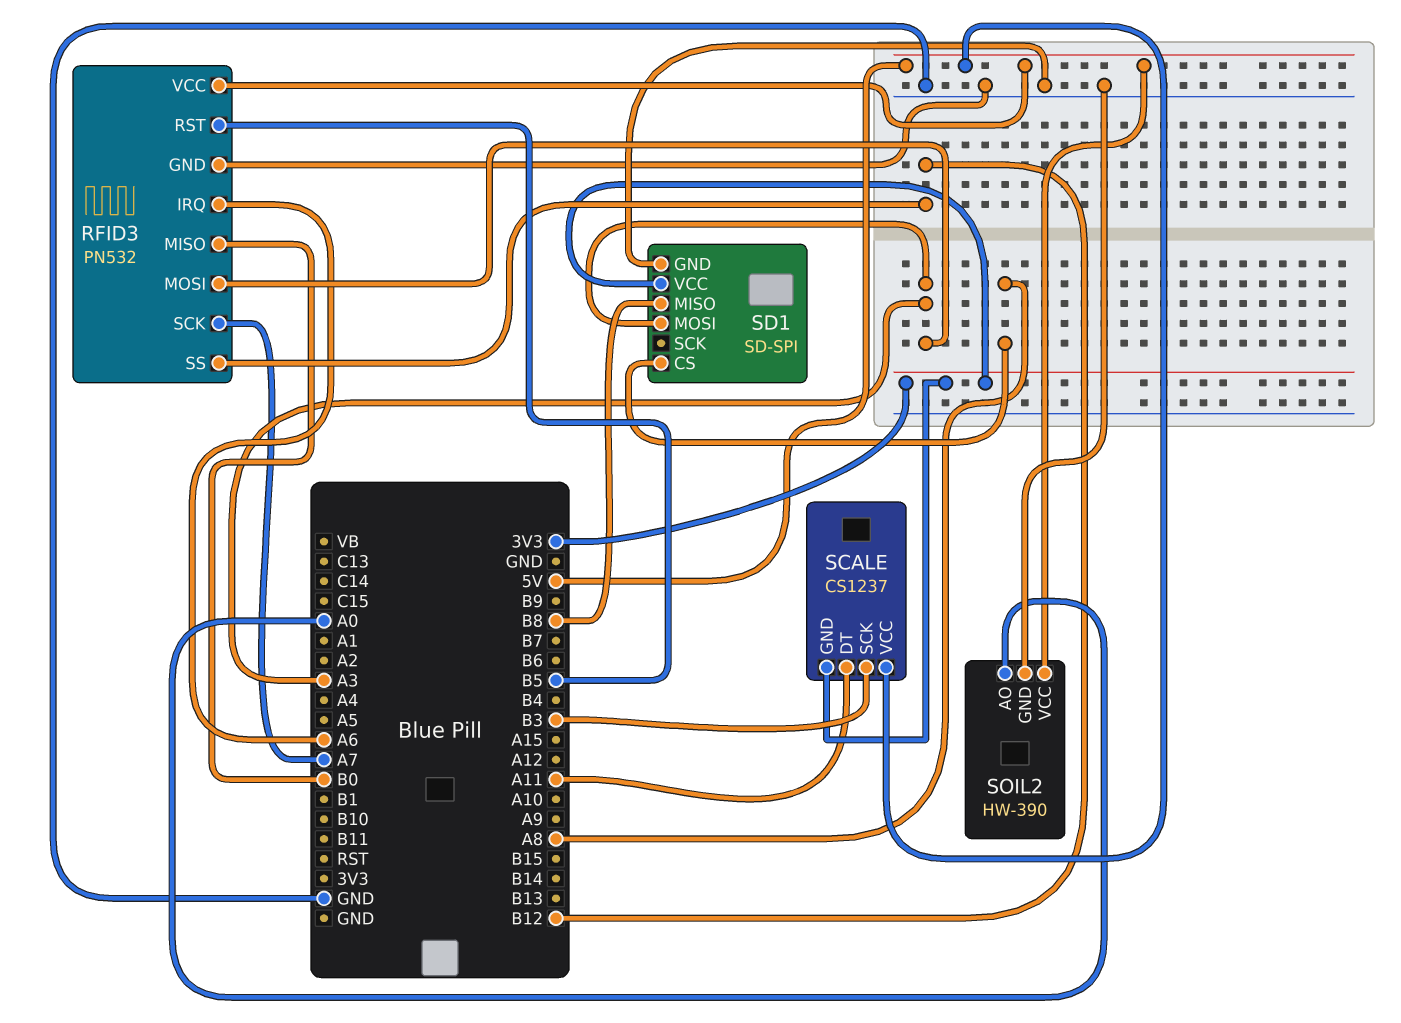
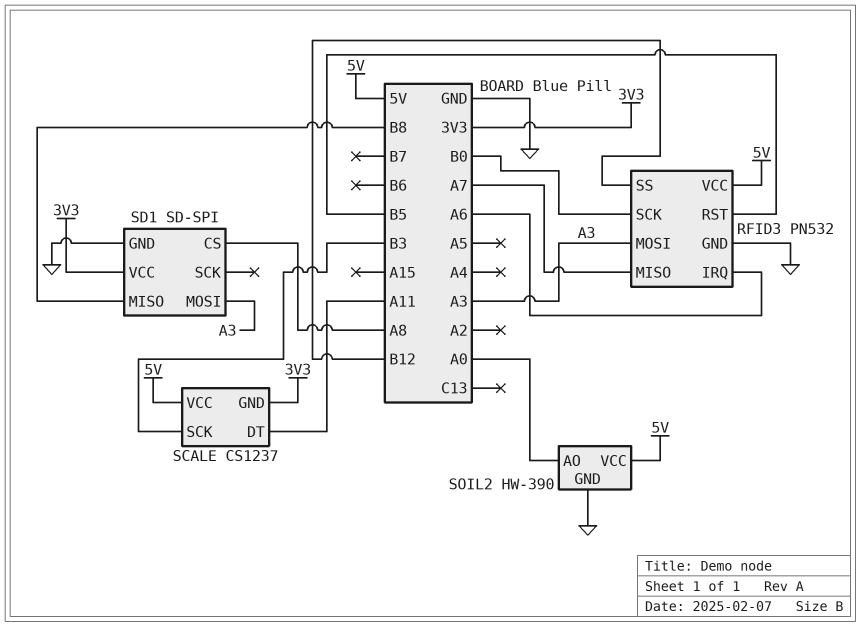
RFID3 pin MISO: B0 -> A7
RFID3 pin SCK: A7 -> B0

